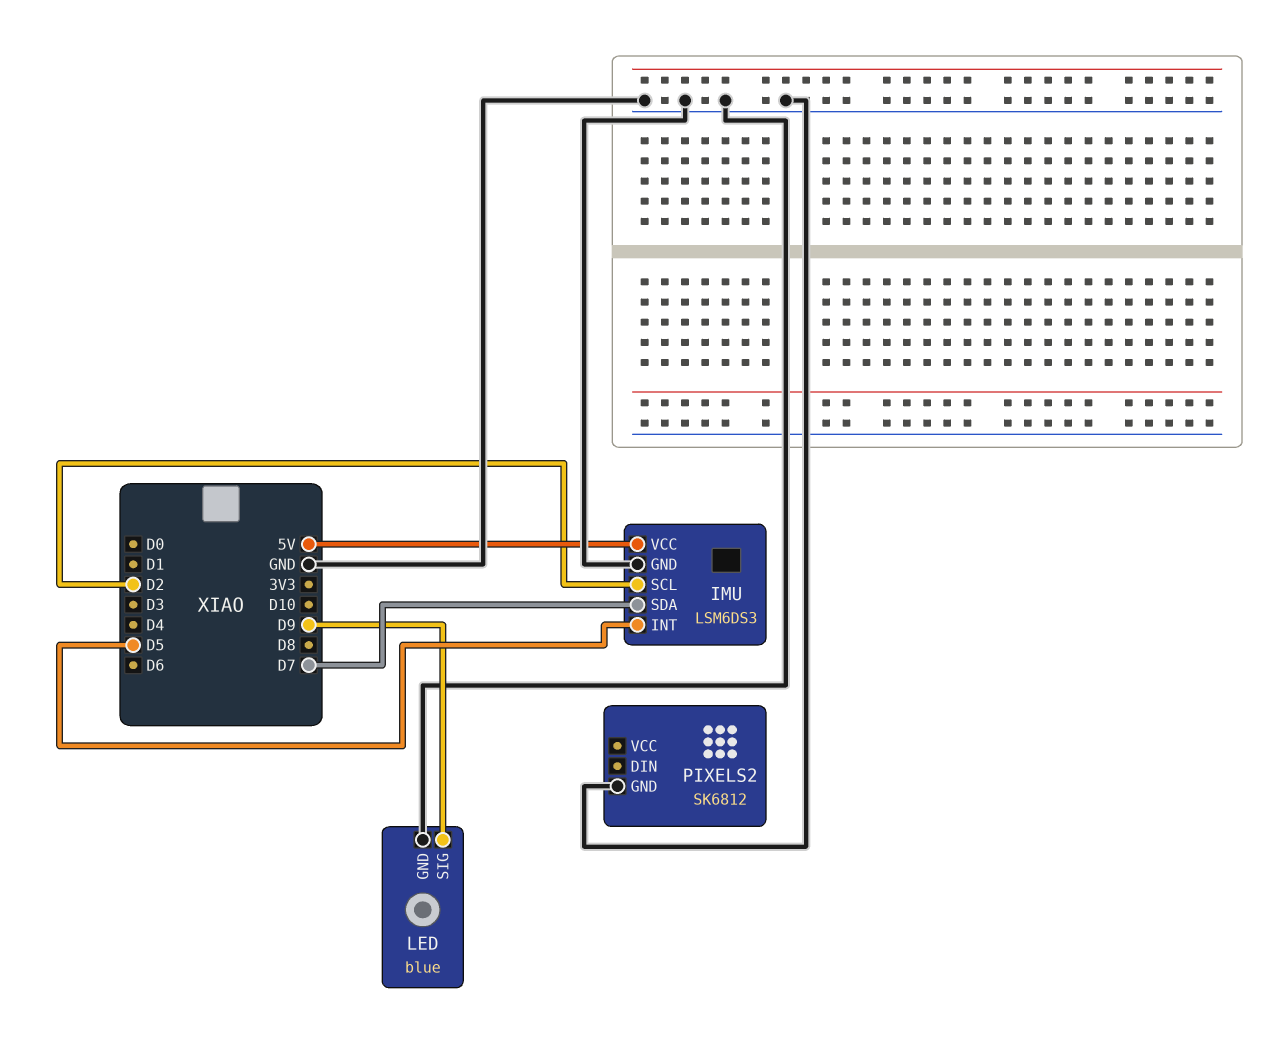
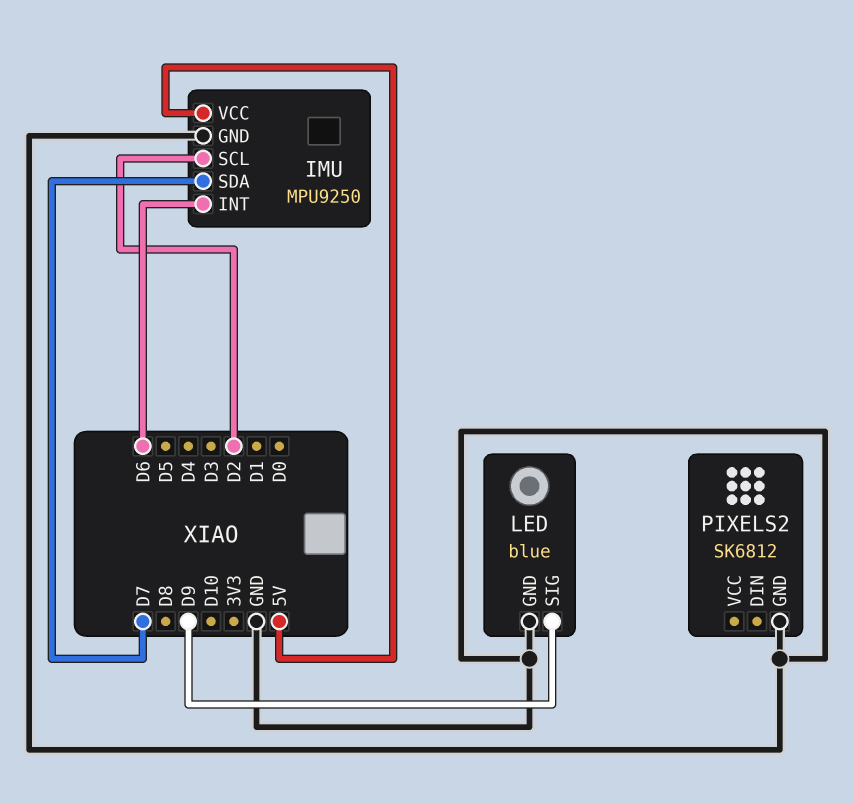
IMU: LSM6DS3 -> MPU9250
IMU pin INT: D5 -> D6

